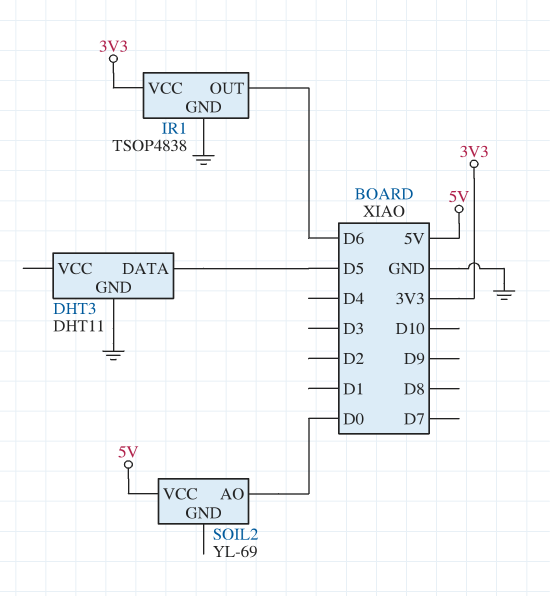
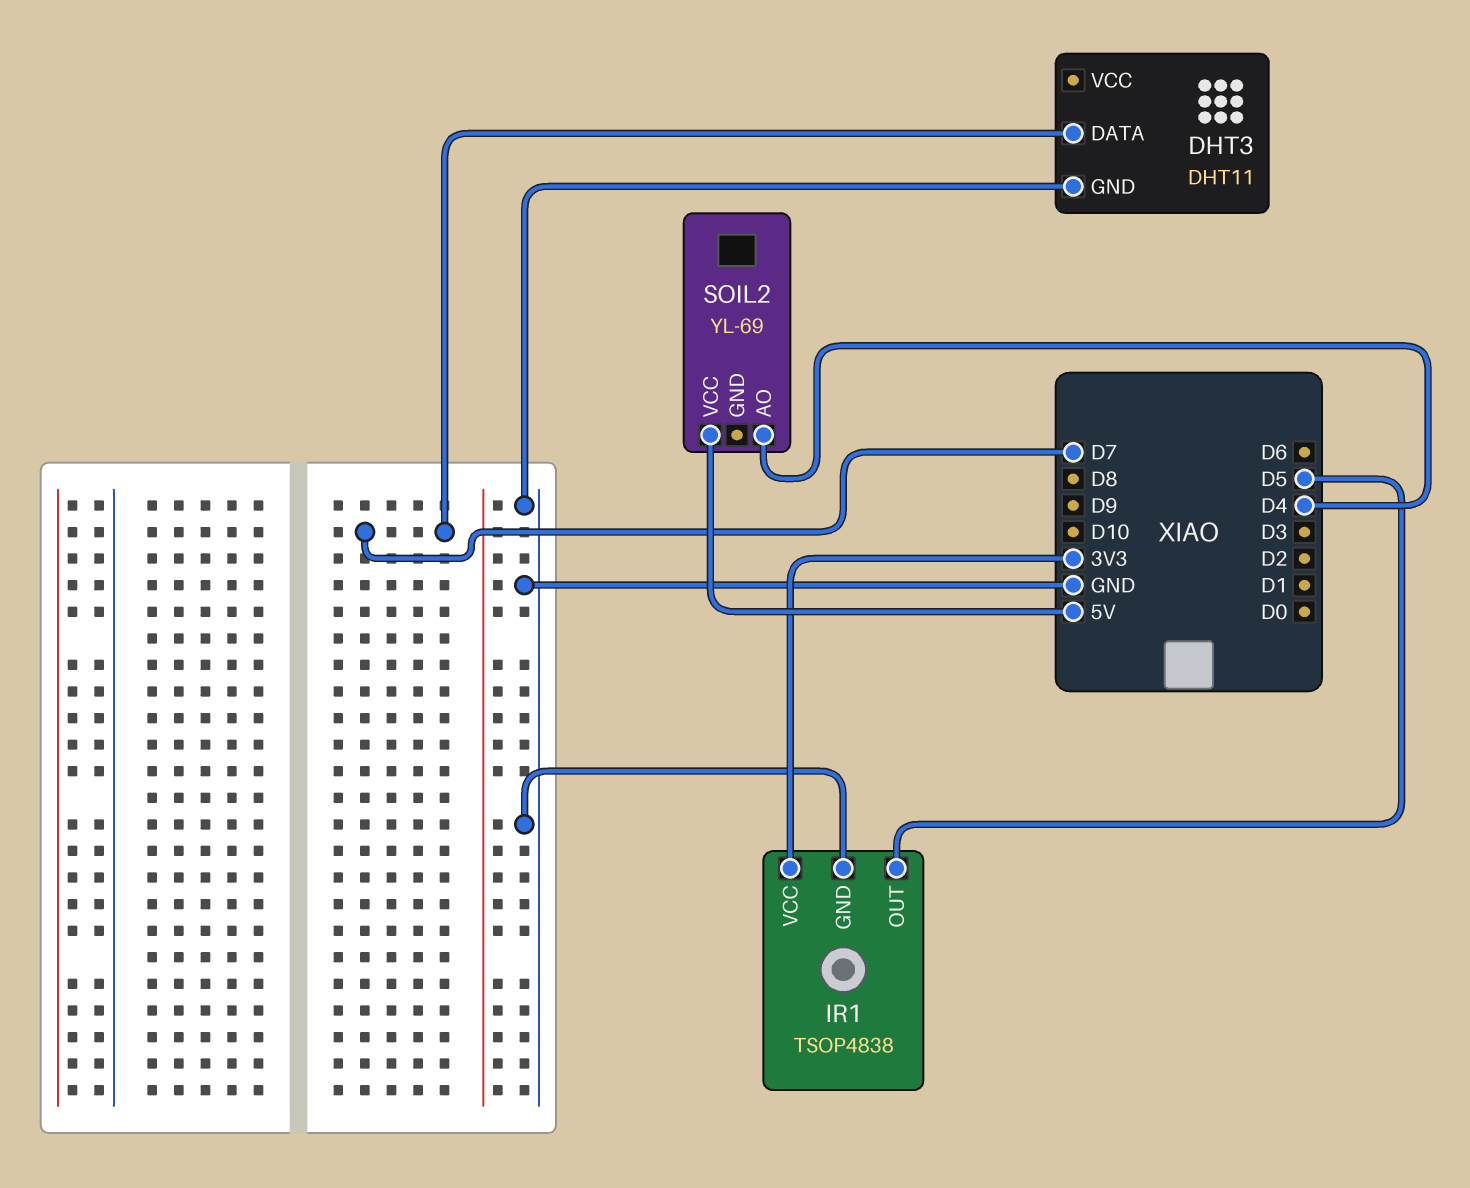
DHT3 pin DATA: D5 -> D7
IR1 pin OUT: D6 -> D5
SOIL2 pin AO: D0 -> D4

